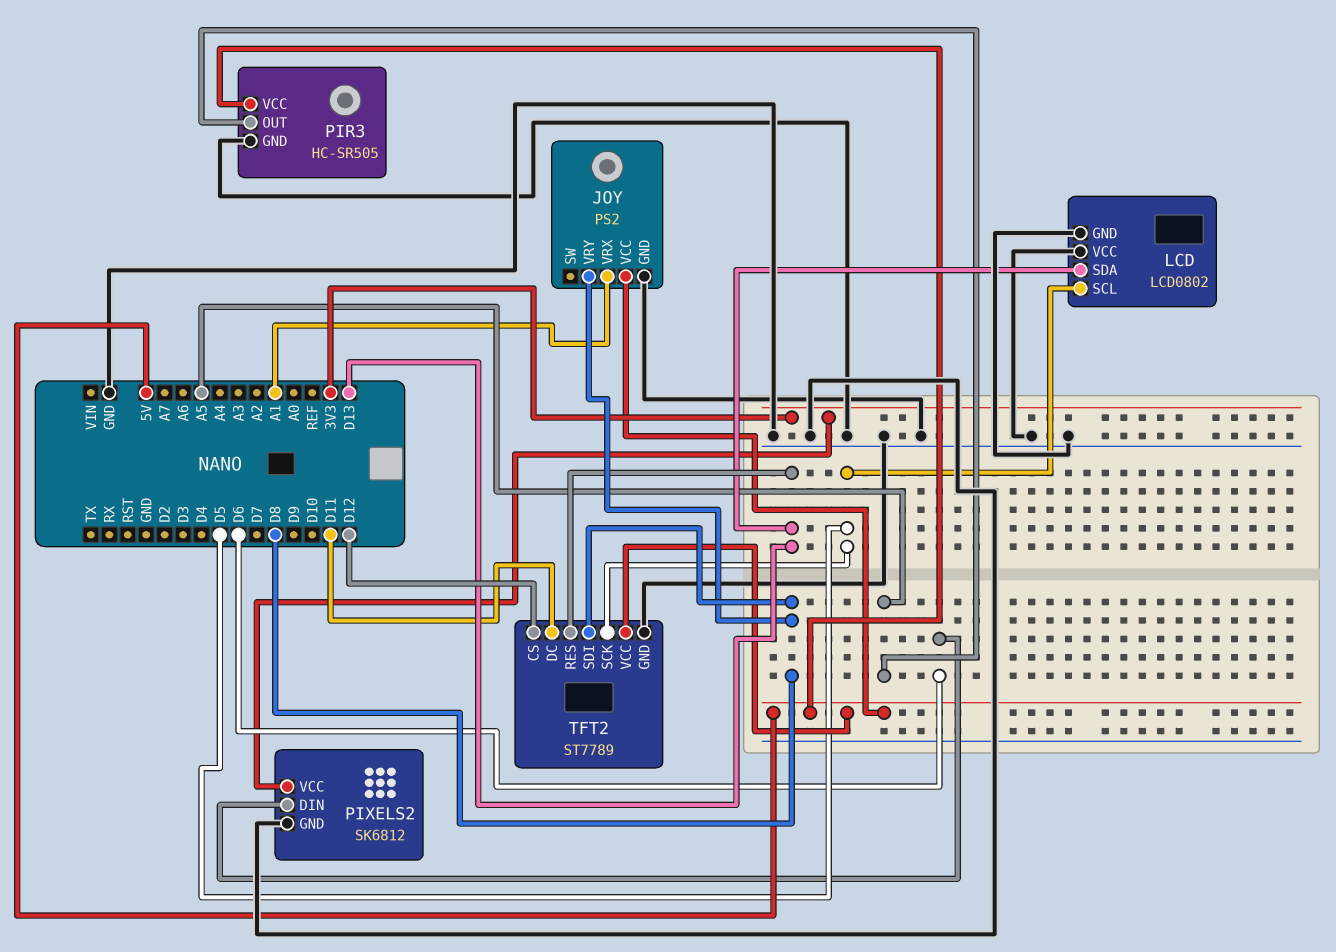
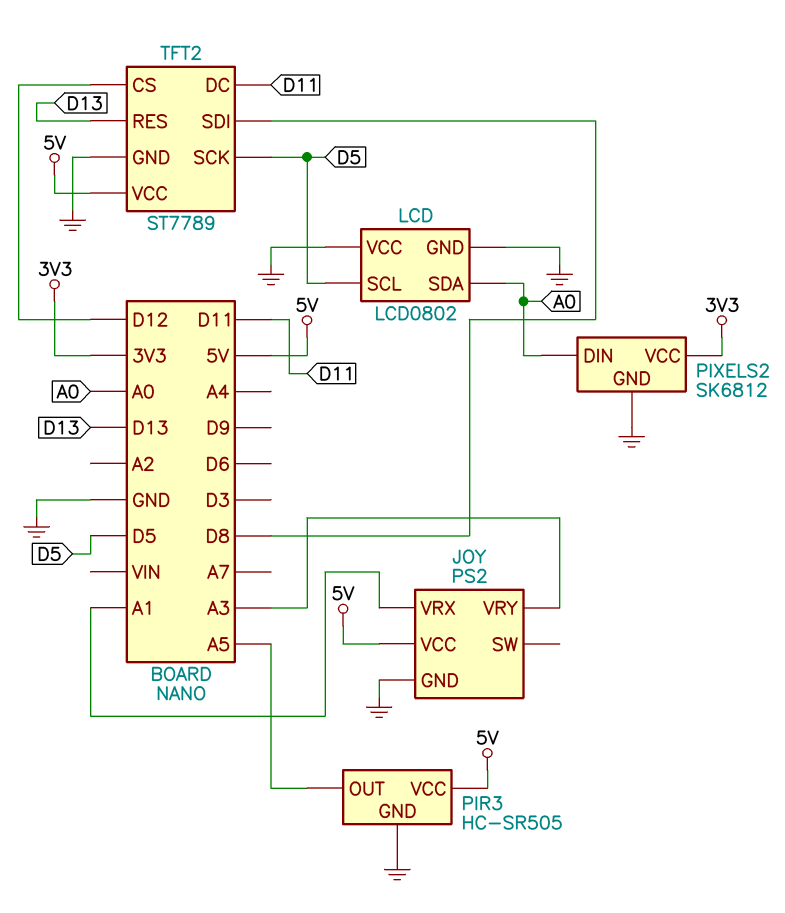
JOY pin VRY: D8 -> A3
LCD pin SDA: D13 -> A0
PIXELS2 pin DIN: D6 -> A0

